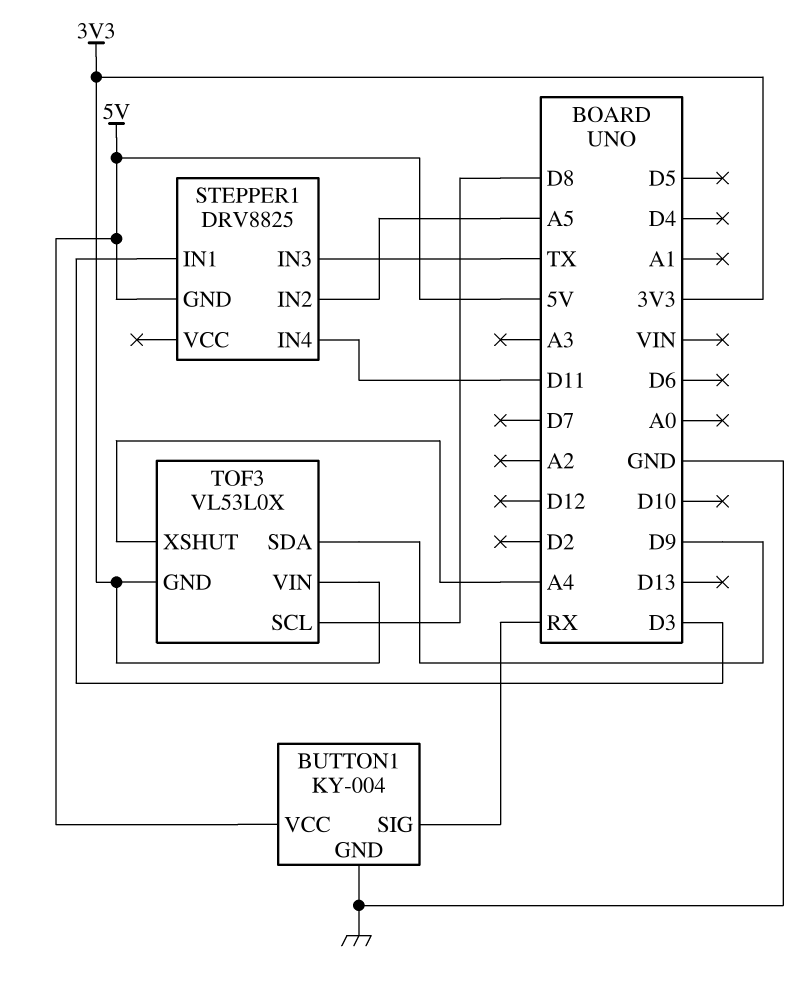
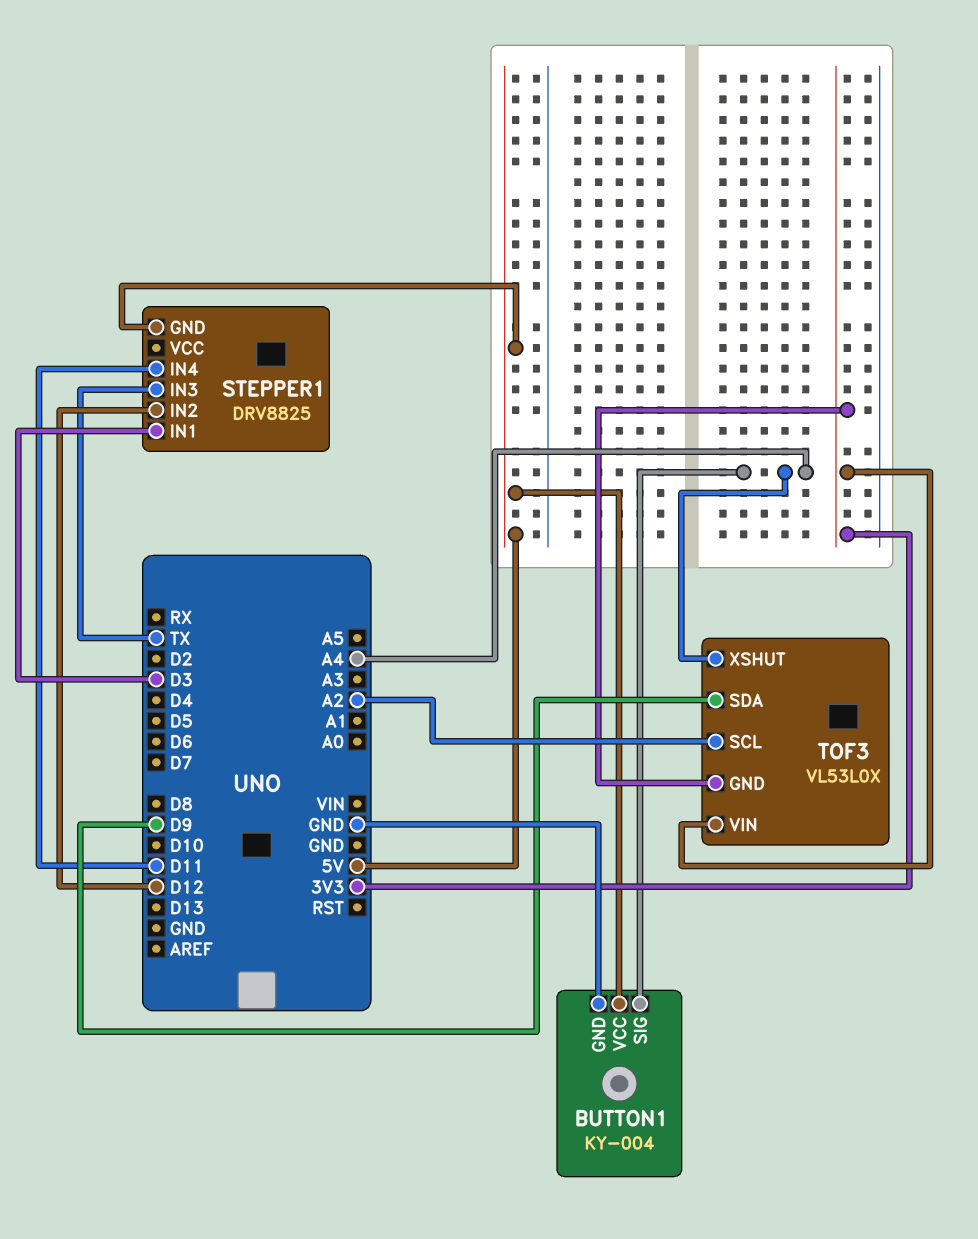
BUTTON1 pin SIG: RX -> A4
STEPPER1 pin IN2: A5 -> D12
TOF3 pin SCL: D8 -> A2

